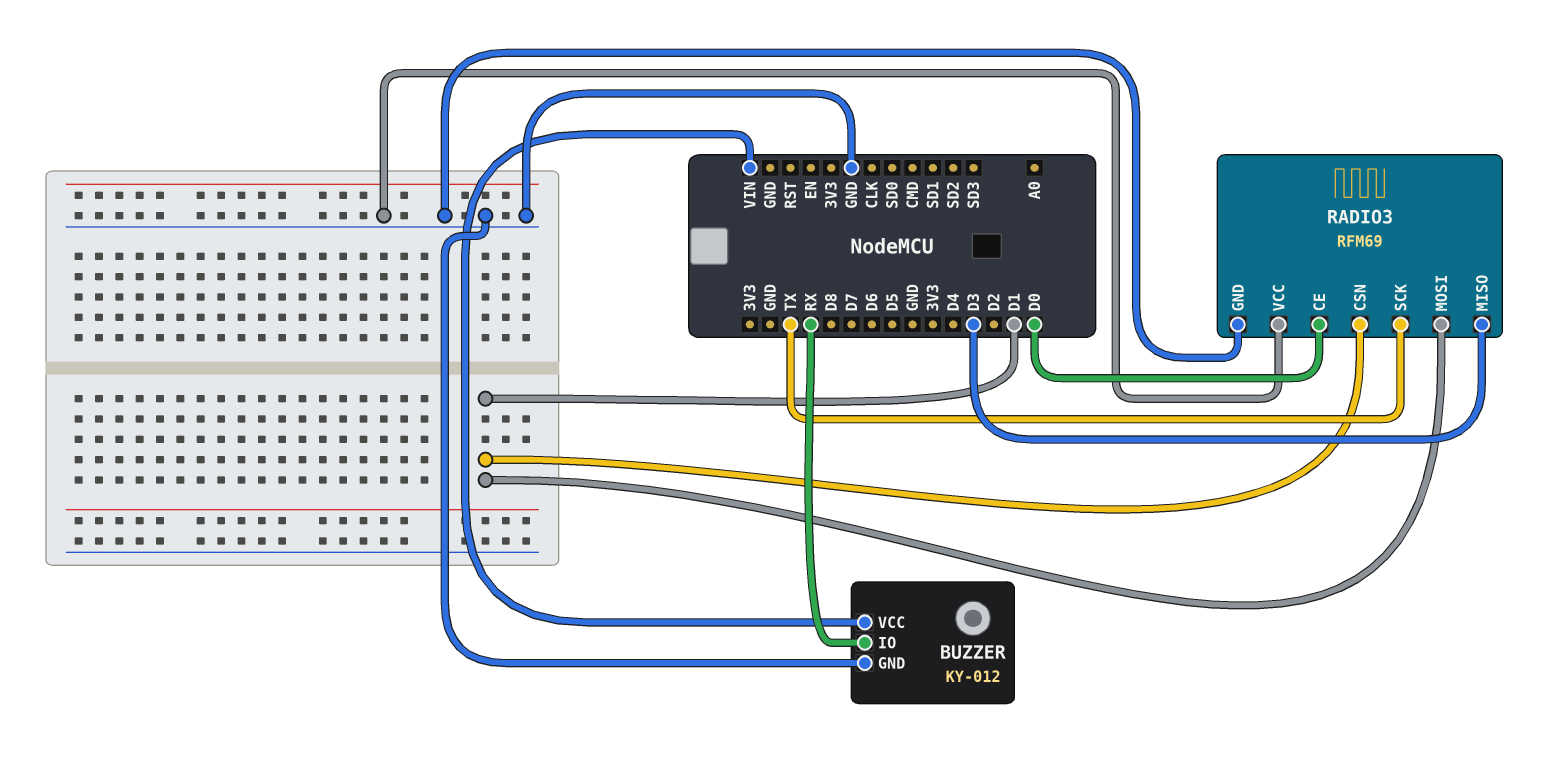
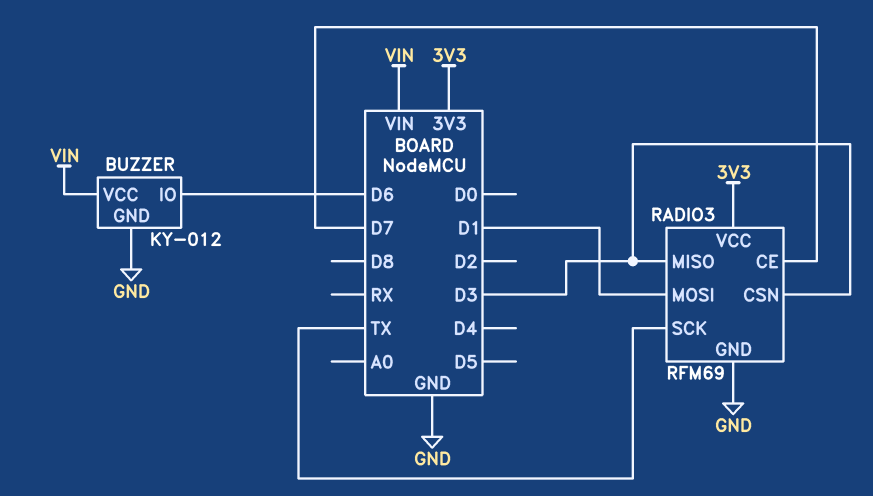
BUZZER pin IO: RX -> D6
RADIO3 pin CE: D0 -> D7
RADIO3 pin CSN: D1 -> D3
RADIO3 pin VCC: GND -> 3V3

